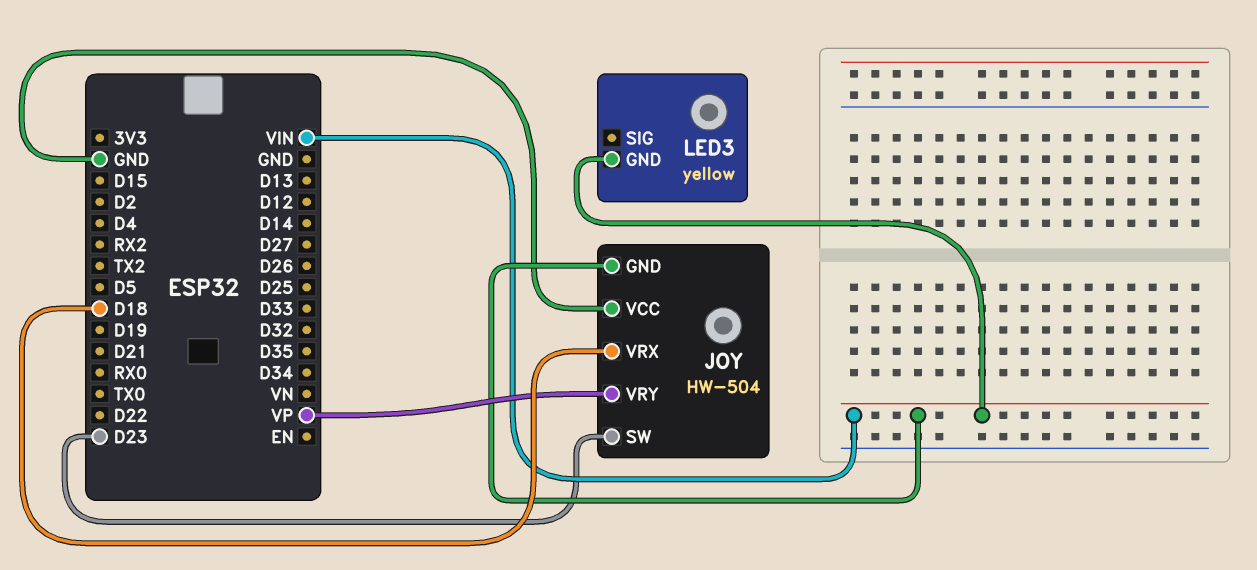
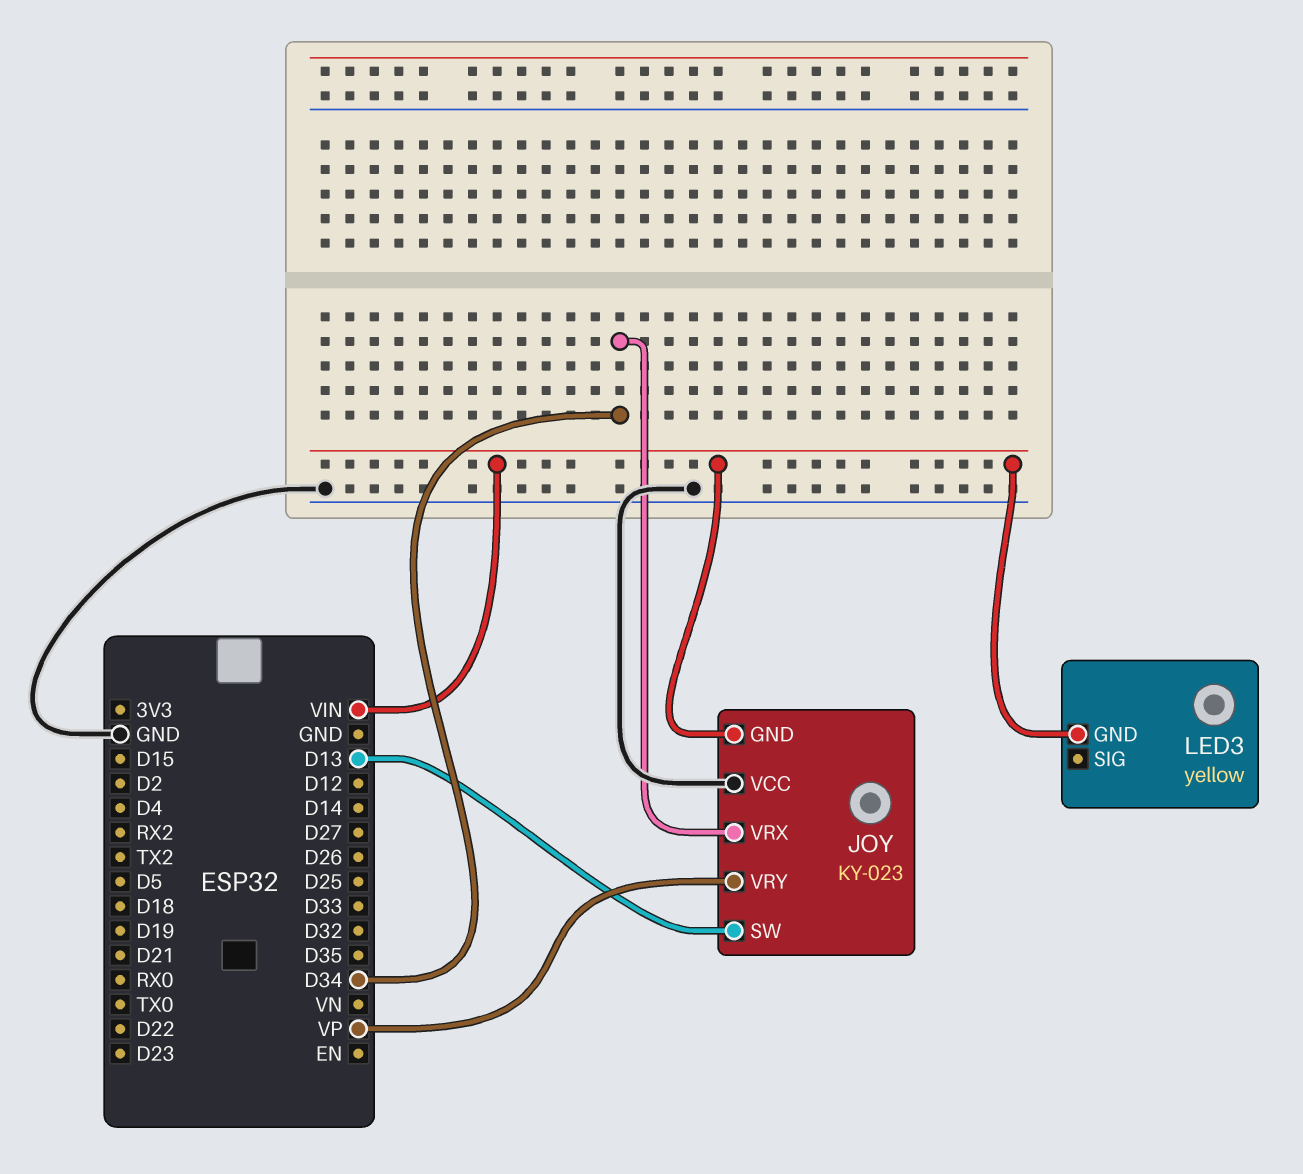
JOY: HW-504 -> KY-023
JOY pin SW: D23 -> D13
JOY pin VRX: D18 -> D34

